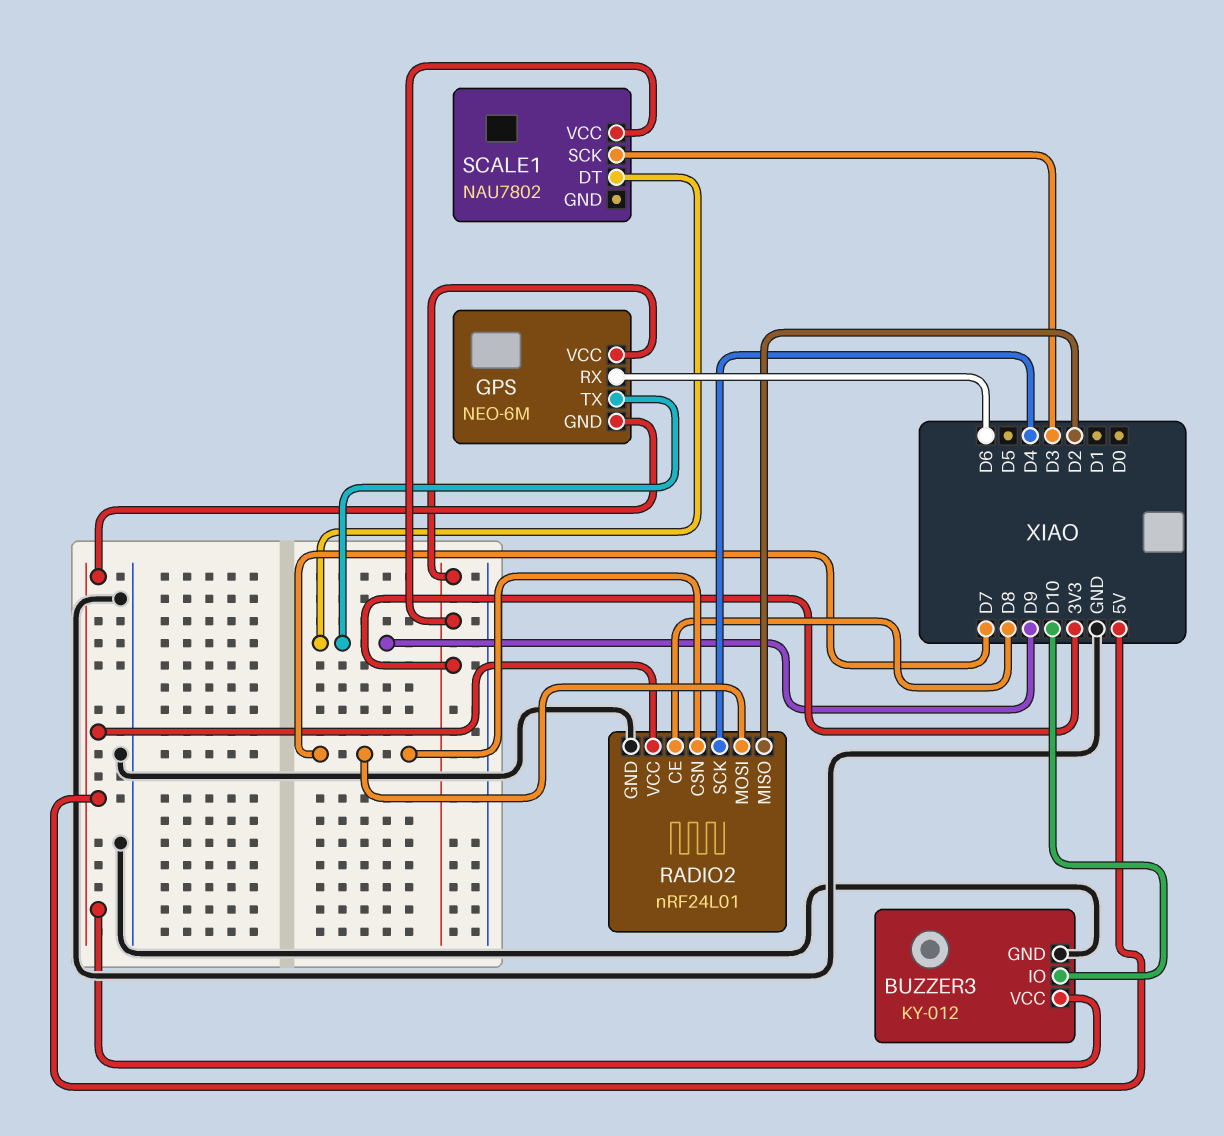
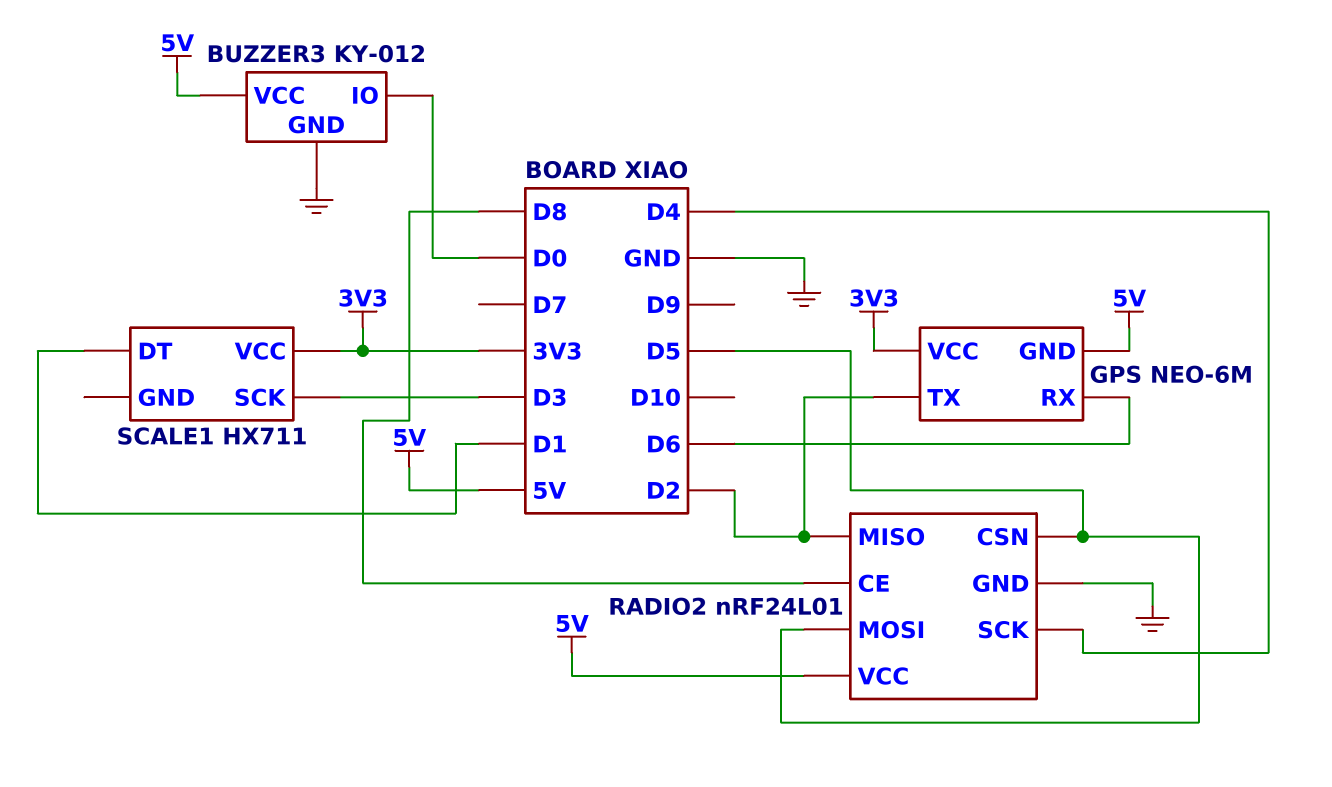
BUZZER3 pin IO: D10 -> D0
GPS pin TX: D9 -> D2
RADIO2 pin CSN: D7 -> D5
RADIO2 pin MOSI: D7 -> D5
SCALE1: NAU7802 -> HX711
SCALE1 pin DT: D9 -> D1

